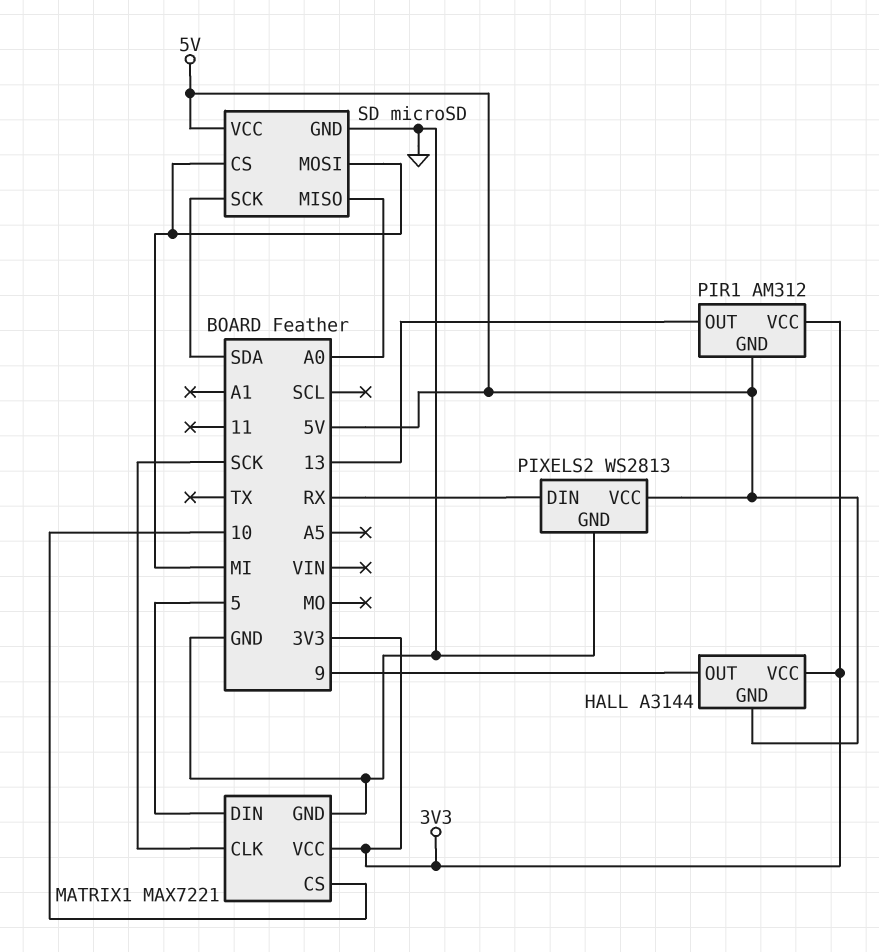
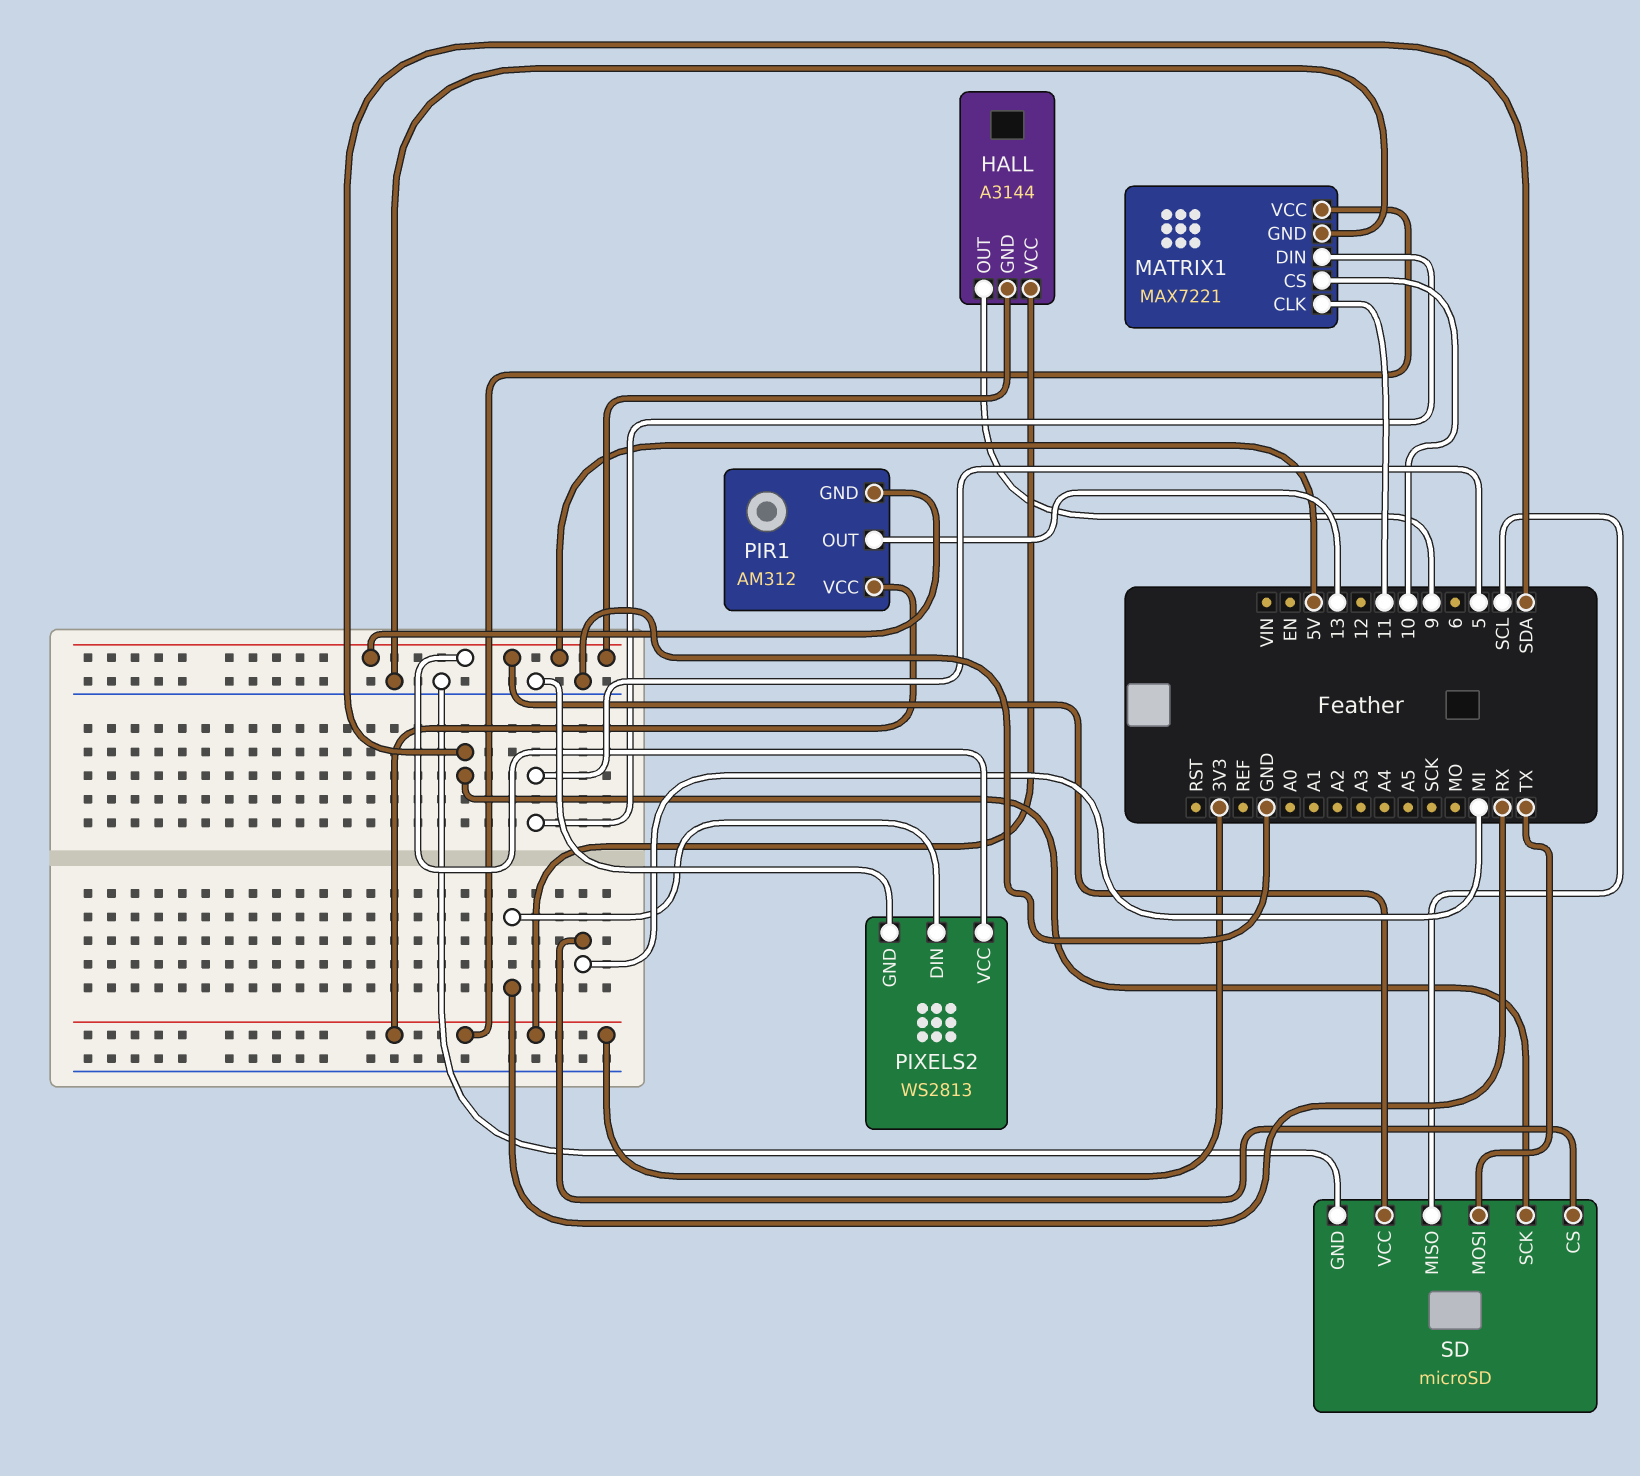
MATRIX1 pin CLK: SCK -> 11
SD pin MISO: A0 -> SCL
SD pin MOSI: MI -> TX

